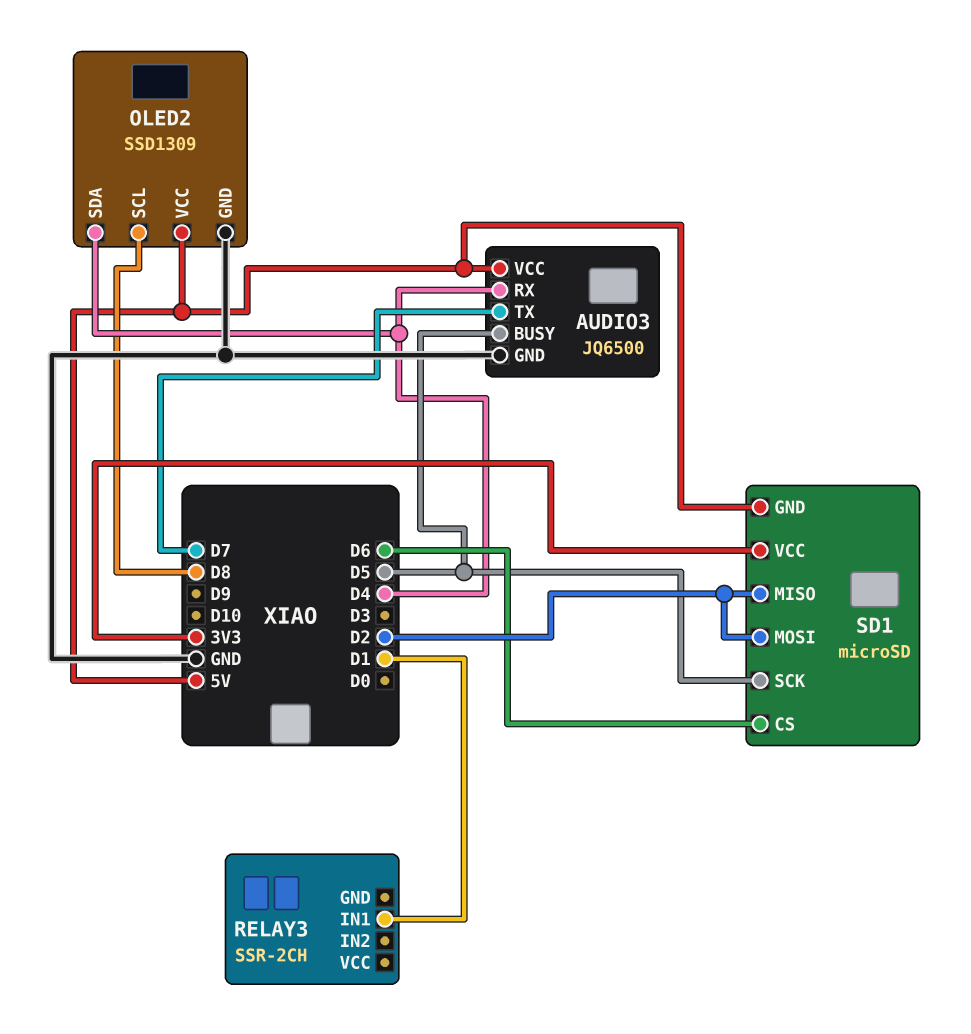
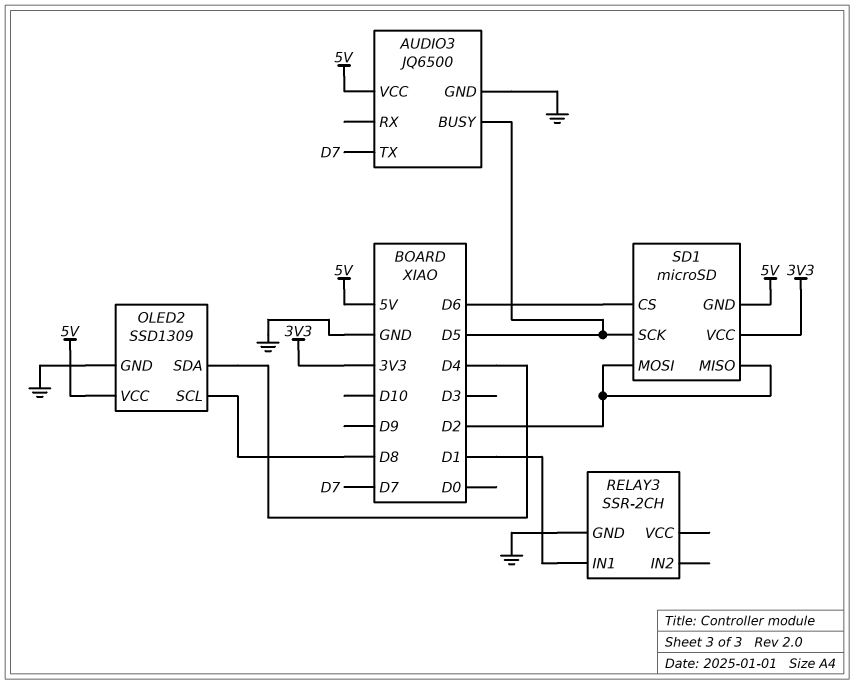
AUDIO3 pin RX: D4 -> none
RELAY3 pin GND: none -> GND

